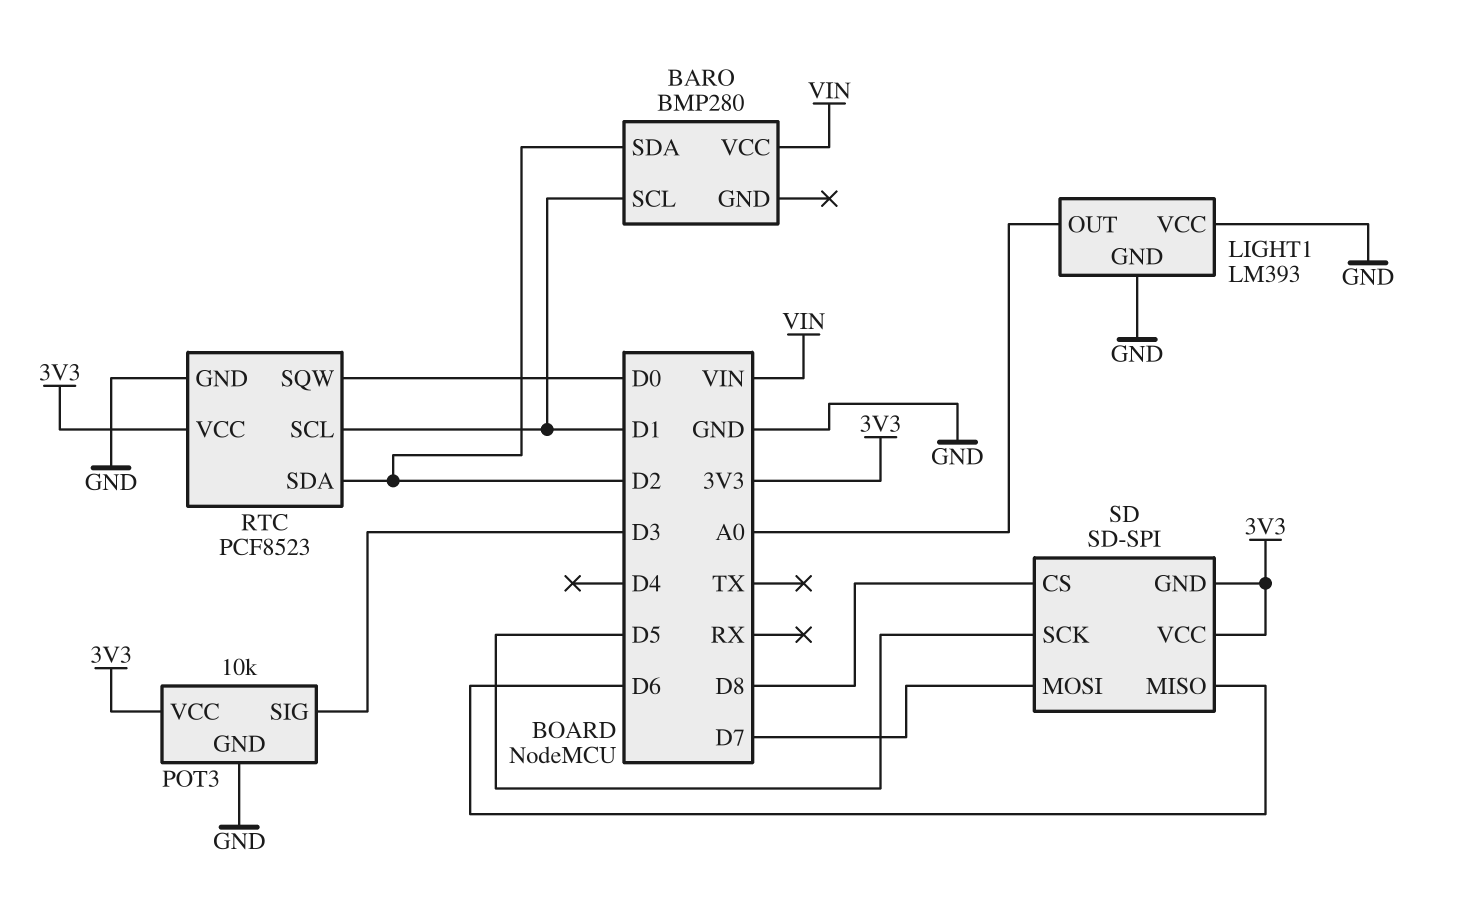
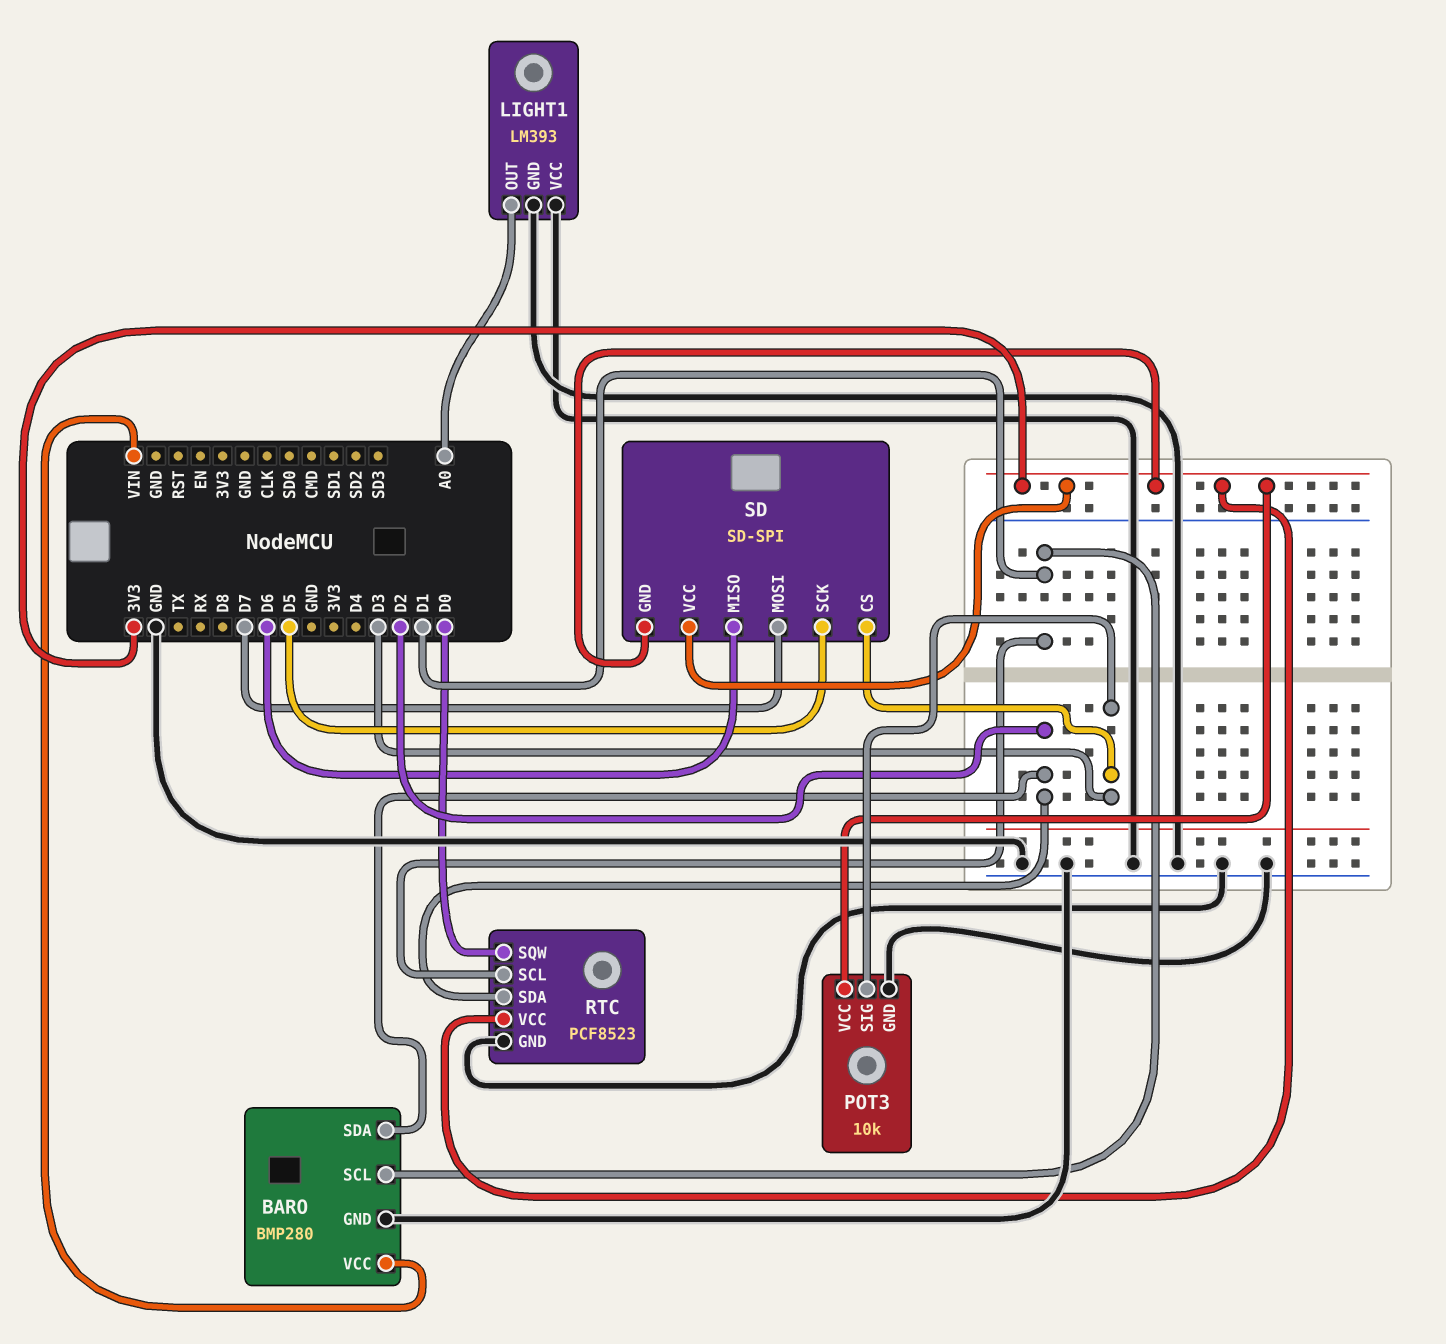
BARO pin GND: none -> GND
SD pin CS: D8 -> D3

